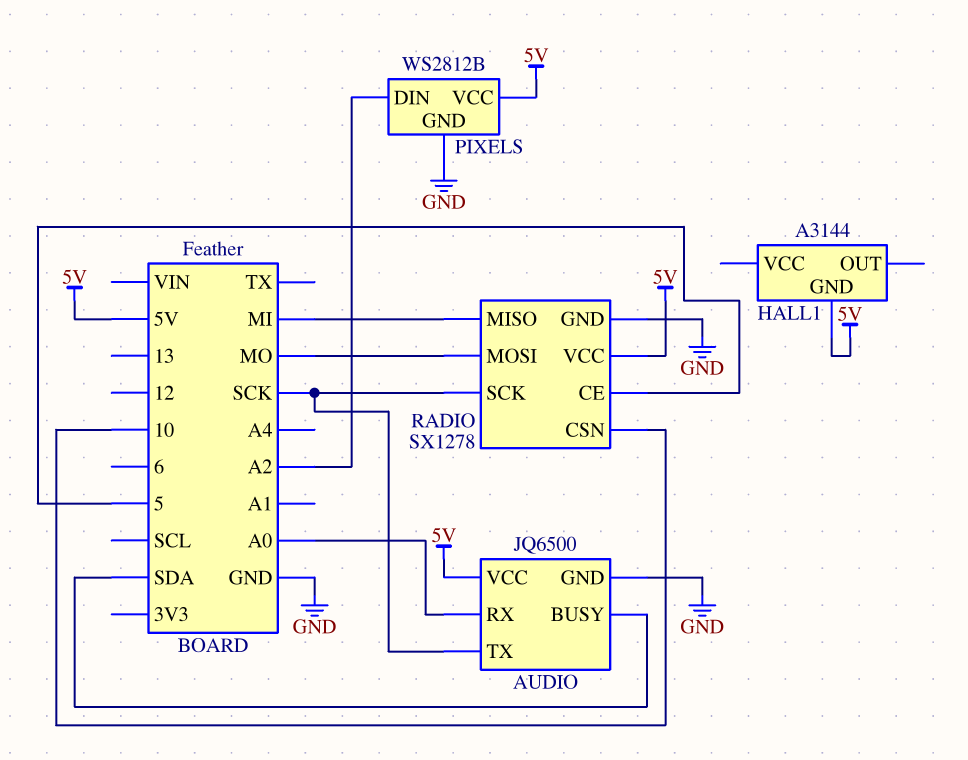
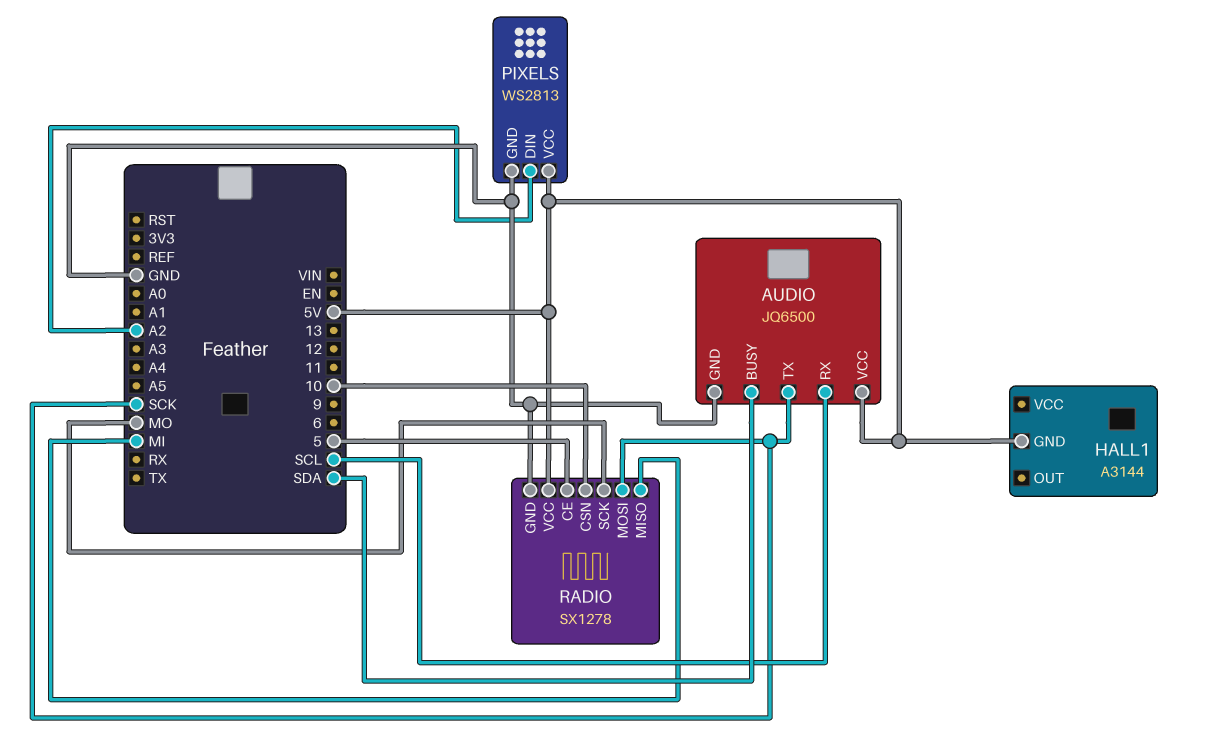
AUDIO pin RX: A0 -> SCL
PIXELS: WS2812B -> WS2813
RADIO pin MOSI: MO -> SCK
RADIO pin SCK: SCK -> MO

